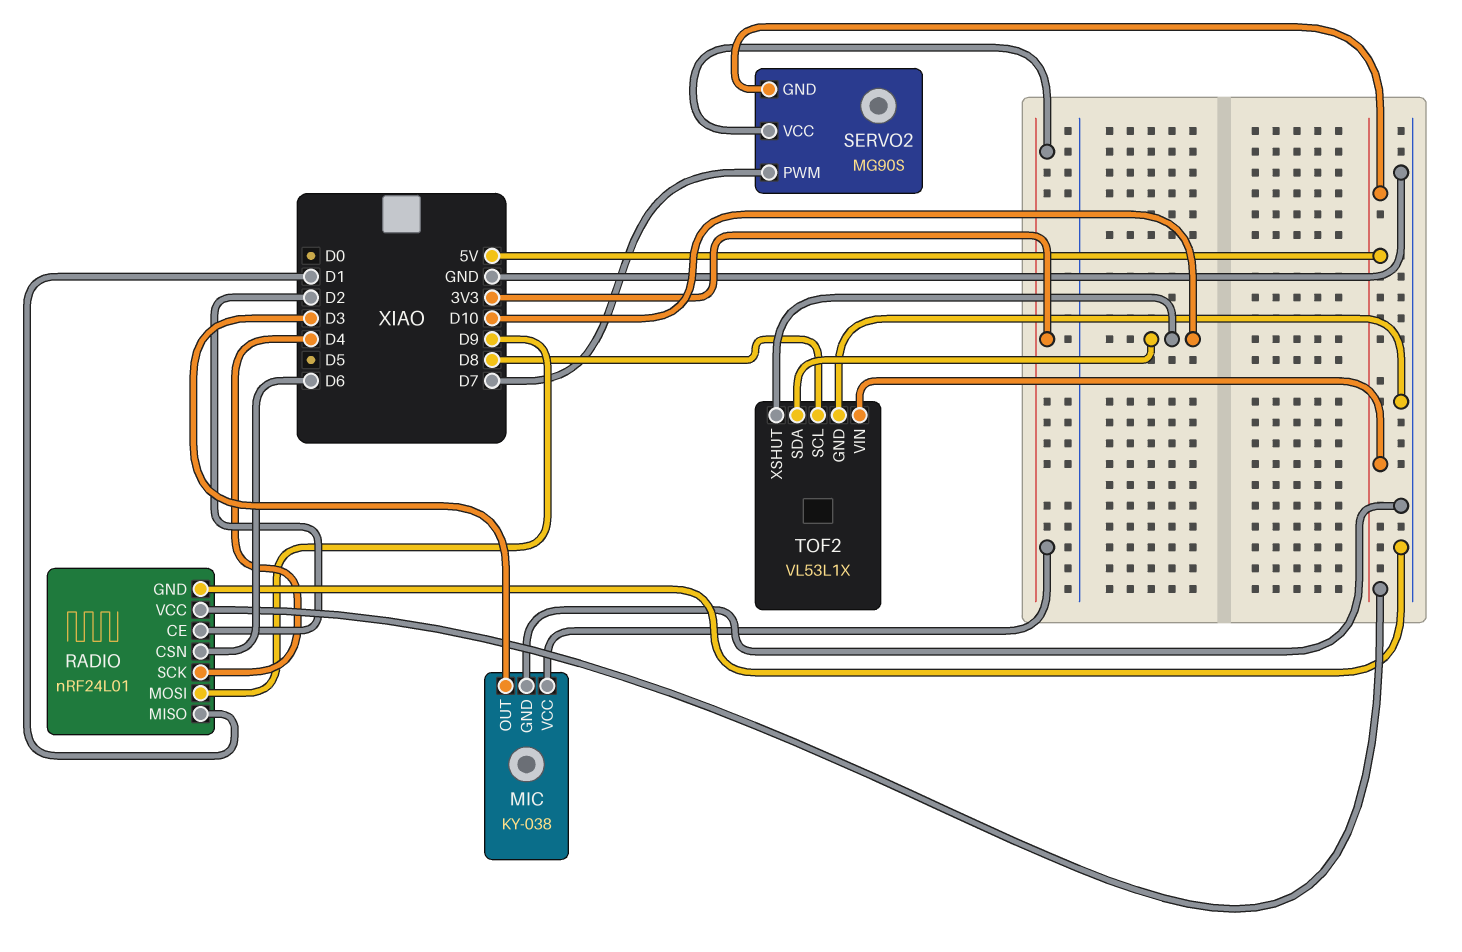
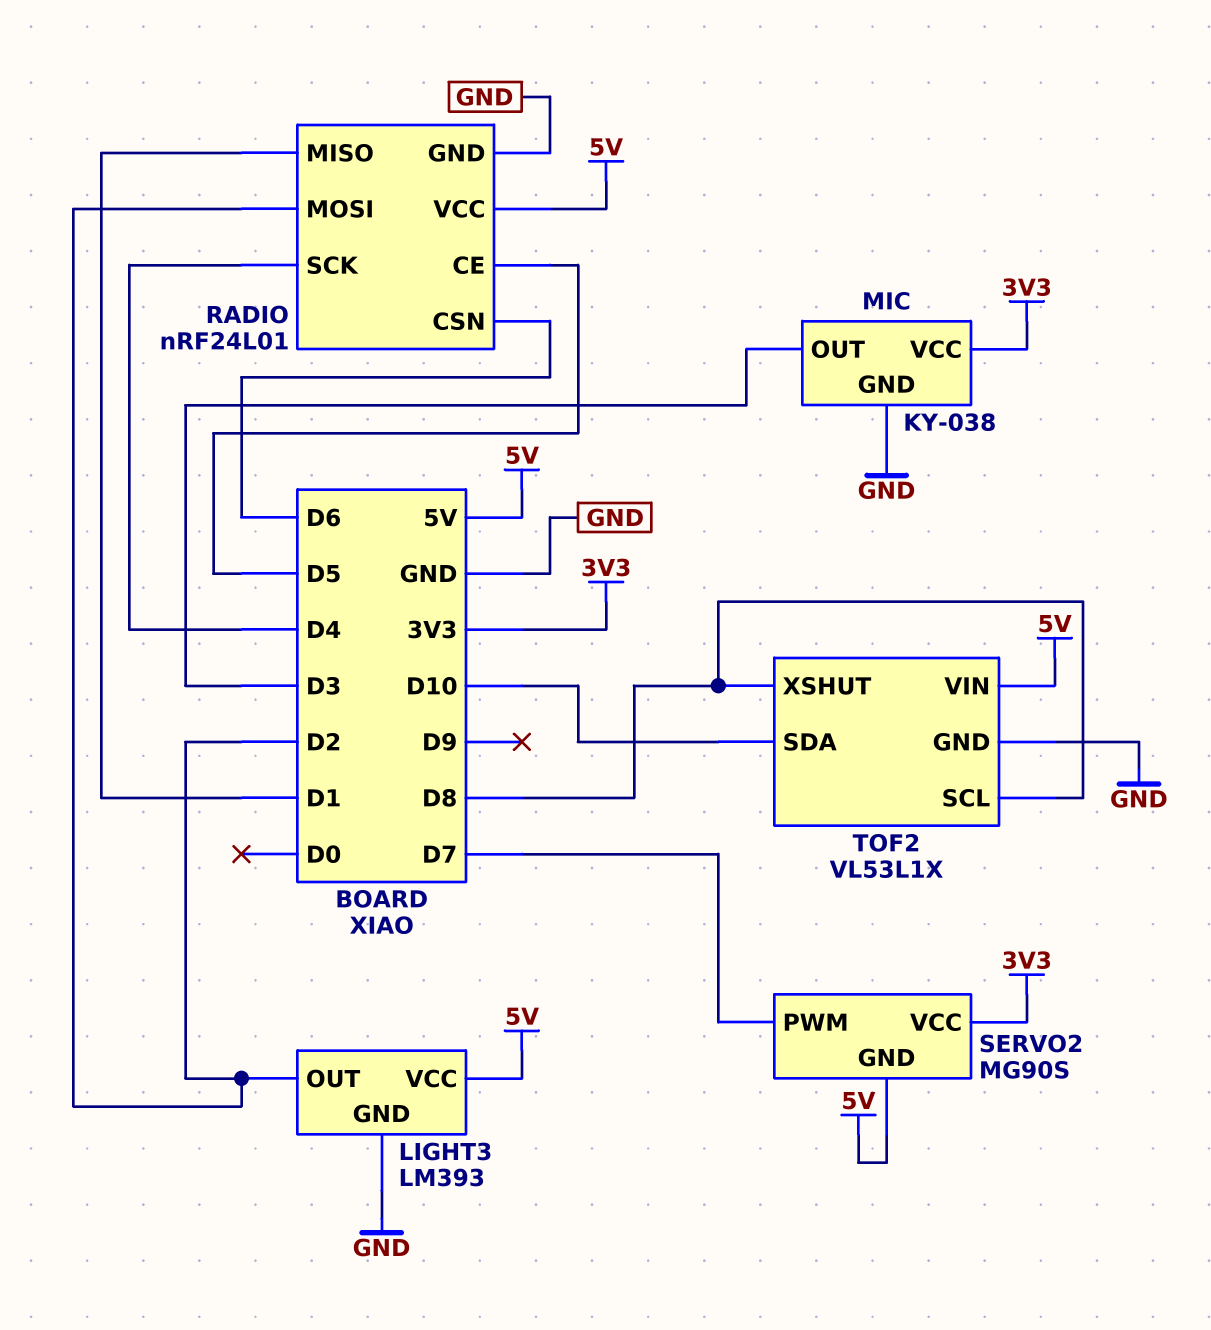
LIGHT3: none -> LM393
LIGHT3 pin GND: none -> GND
LIGHT3 pin OUT: none -> D2
LIGHT3 pin VCC: none -> 5V
RADIO pin CE: D2 -> D5
RADIO pin MOSI: D9 -> D2
TOF2 pin XSHUT: D10 -> D8

